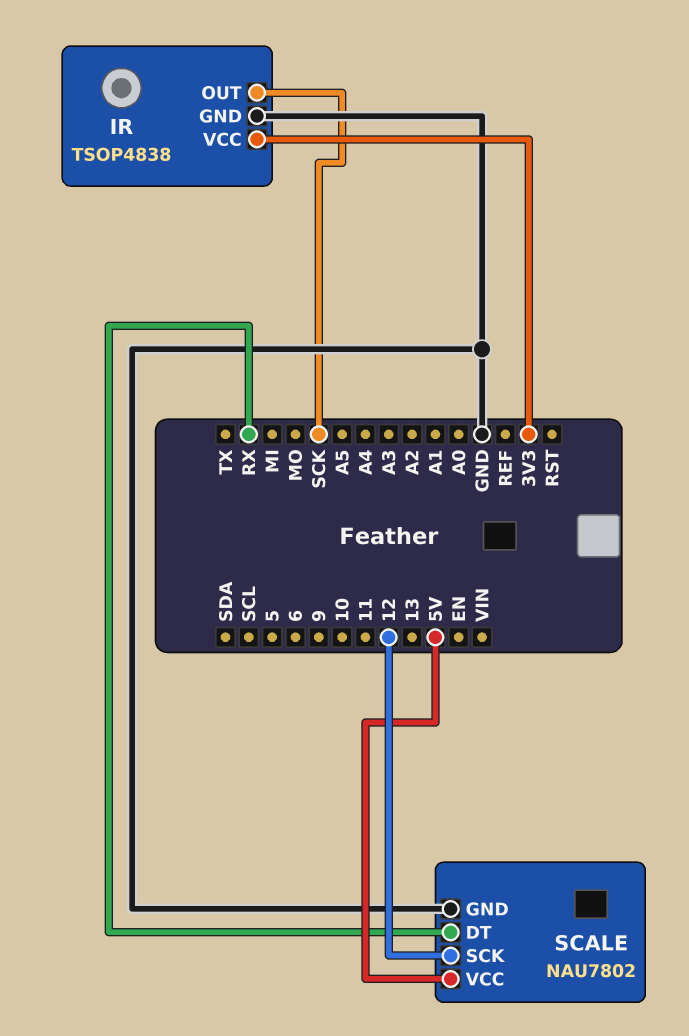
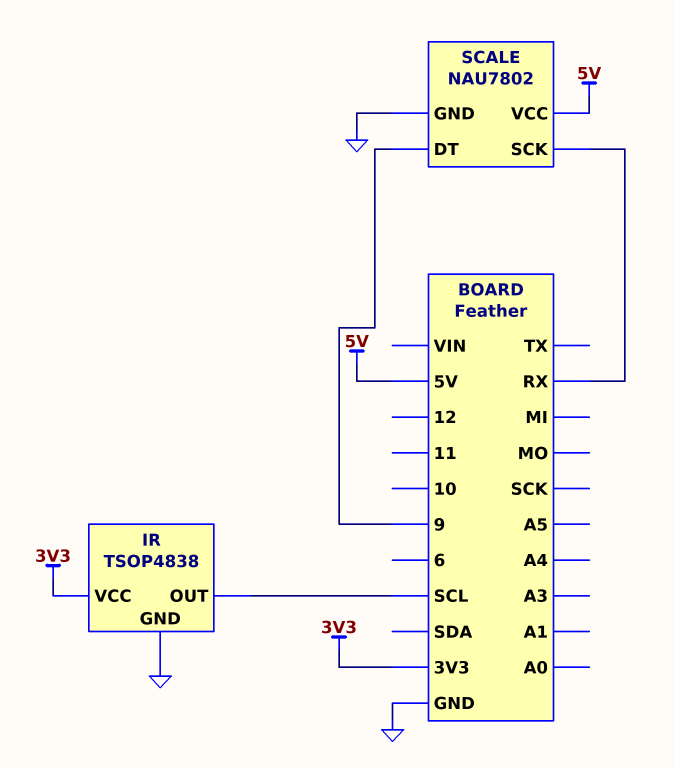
IR pin OUT: SCK -> SCL
SCALE pin DT: RX -> 9
SCALE pin SCK: 12 -> RX

